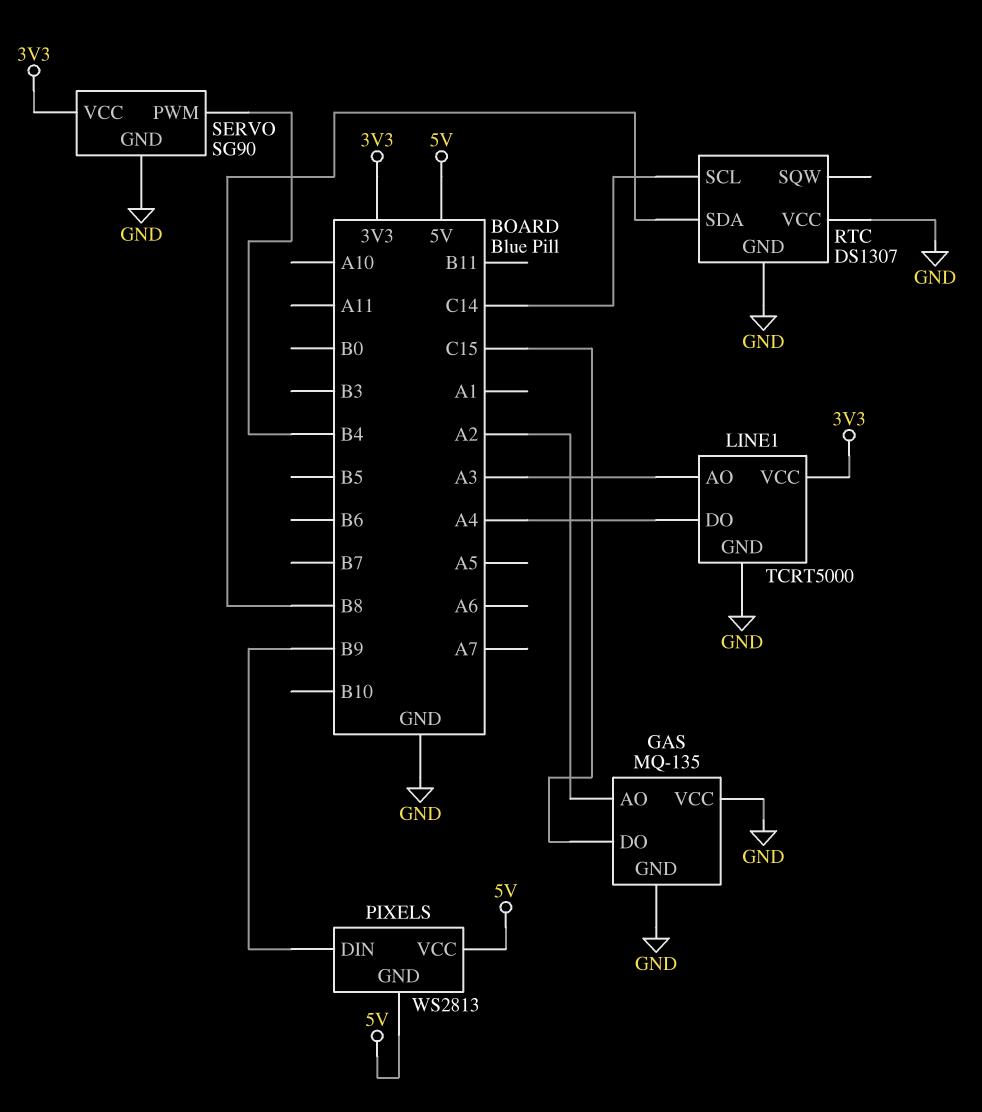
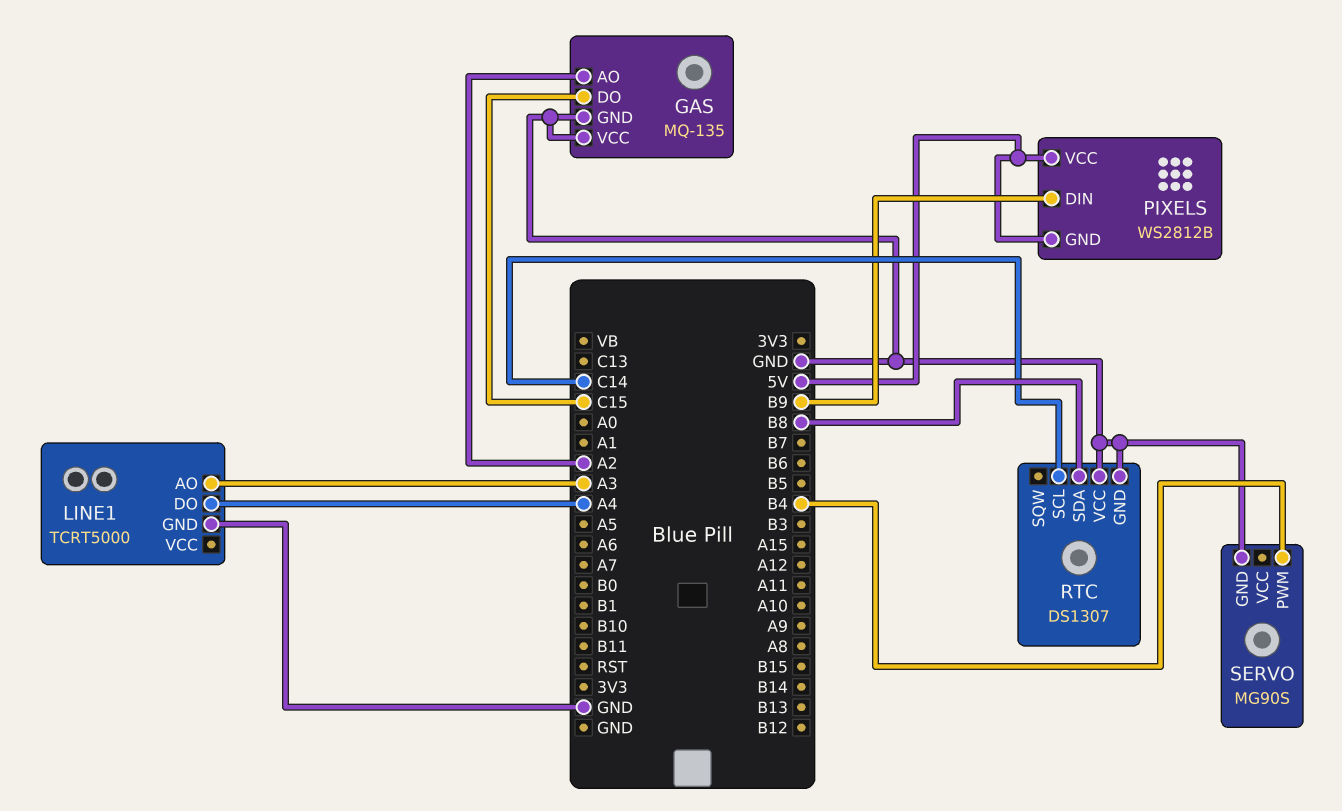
LINE1 pin VCC: 3V3 -> none
PIXELS: WS2813 -> WS2812B
SERVO: SG90 -> MG90S
SERVO pin VCC: 3V3 -> none

